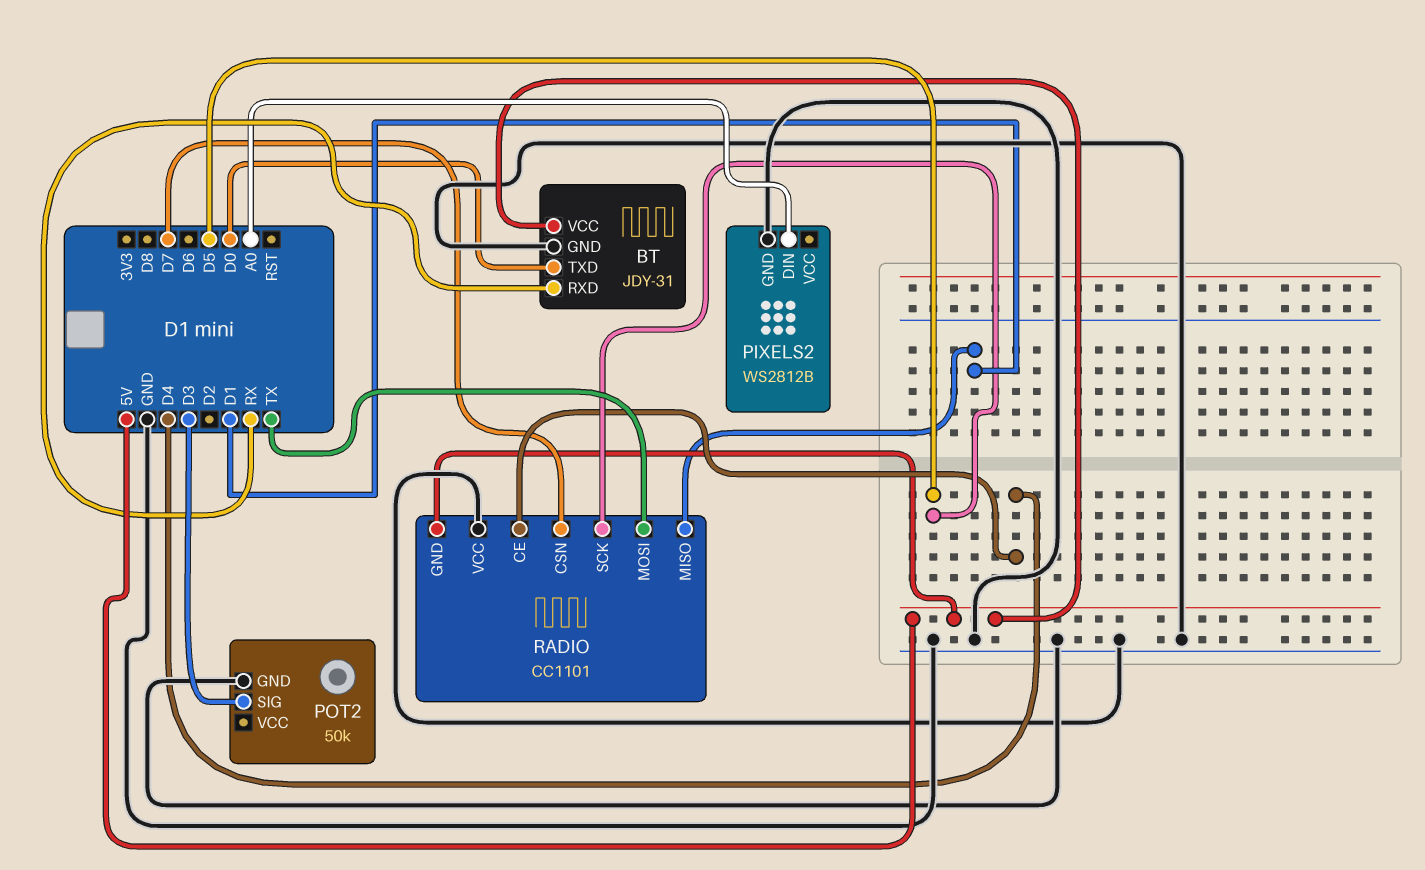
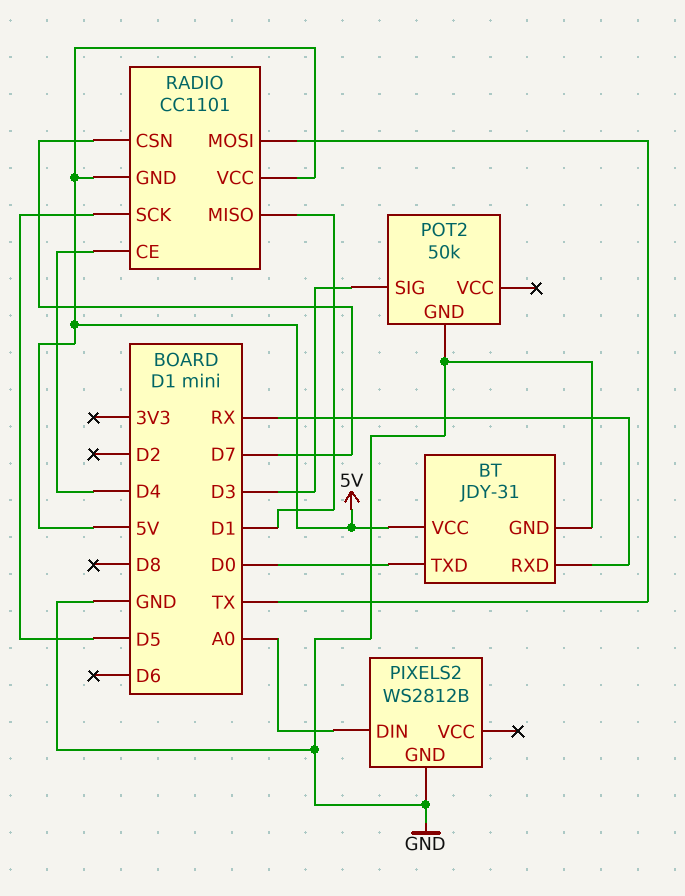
RADIO pin VCC: GND -> 5V

